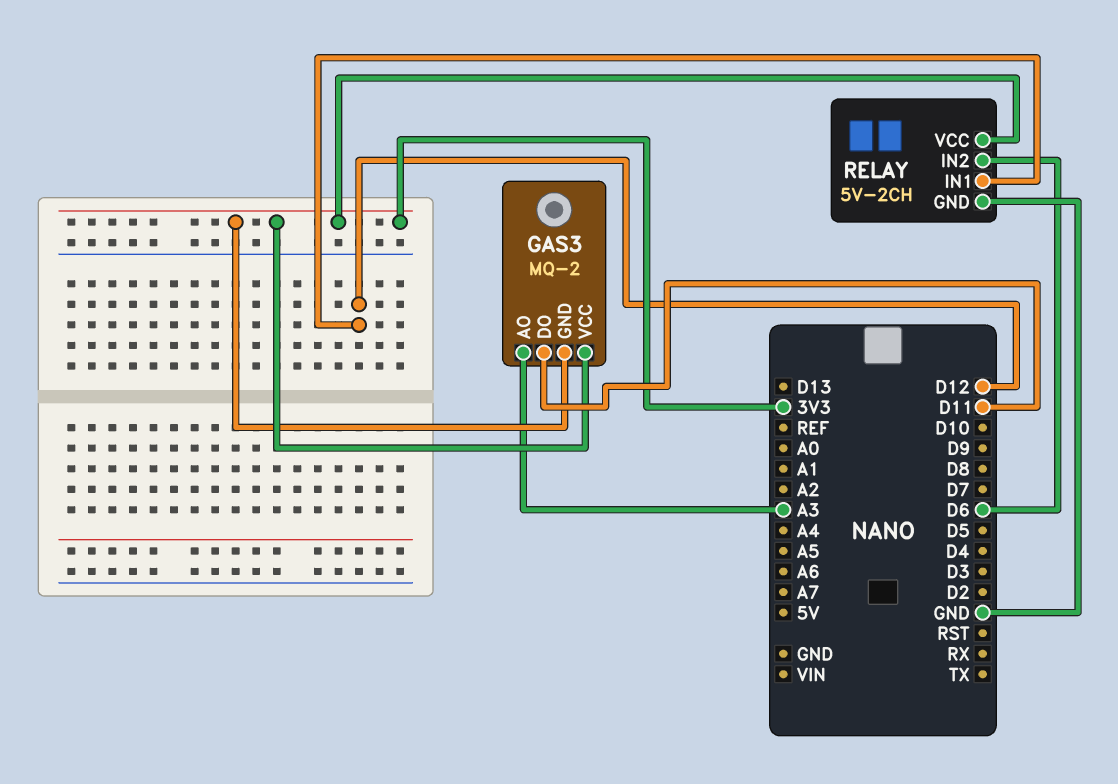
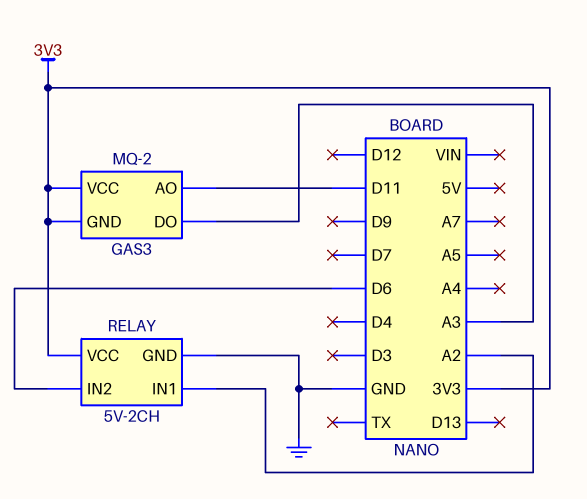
GAS3 pin AO: A3 -> D11
GAS3 pin DO: D11 -> A3
RELAY pin IN1: D12 -> A2

